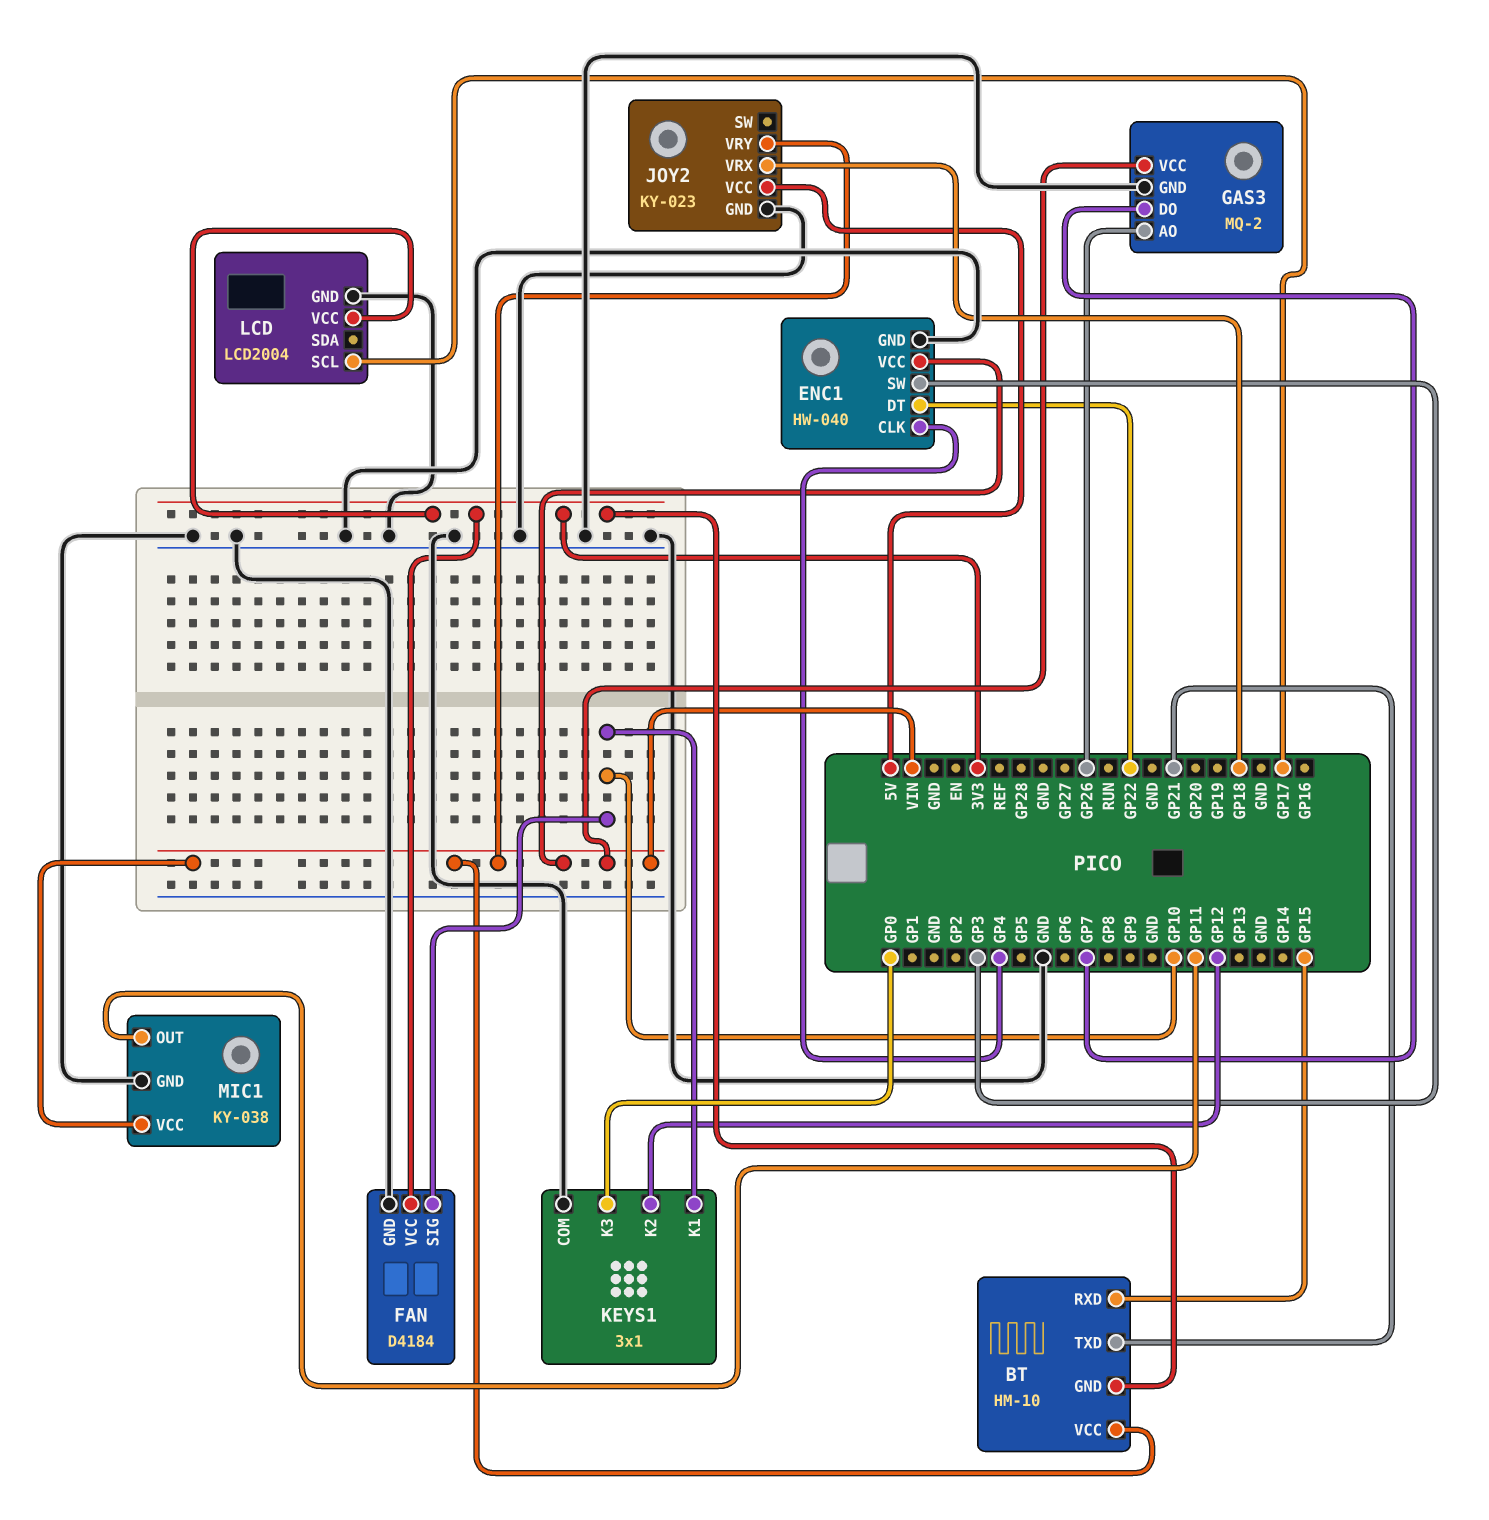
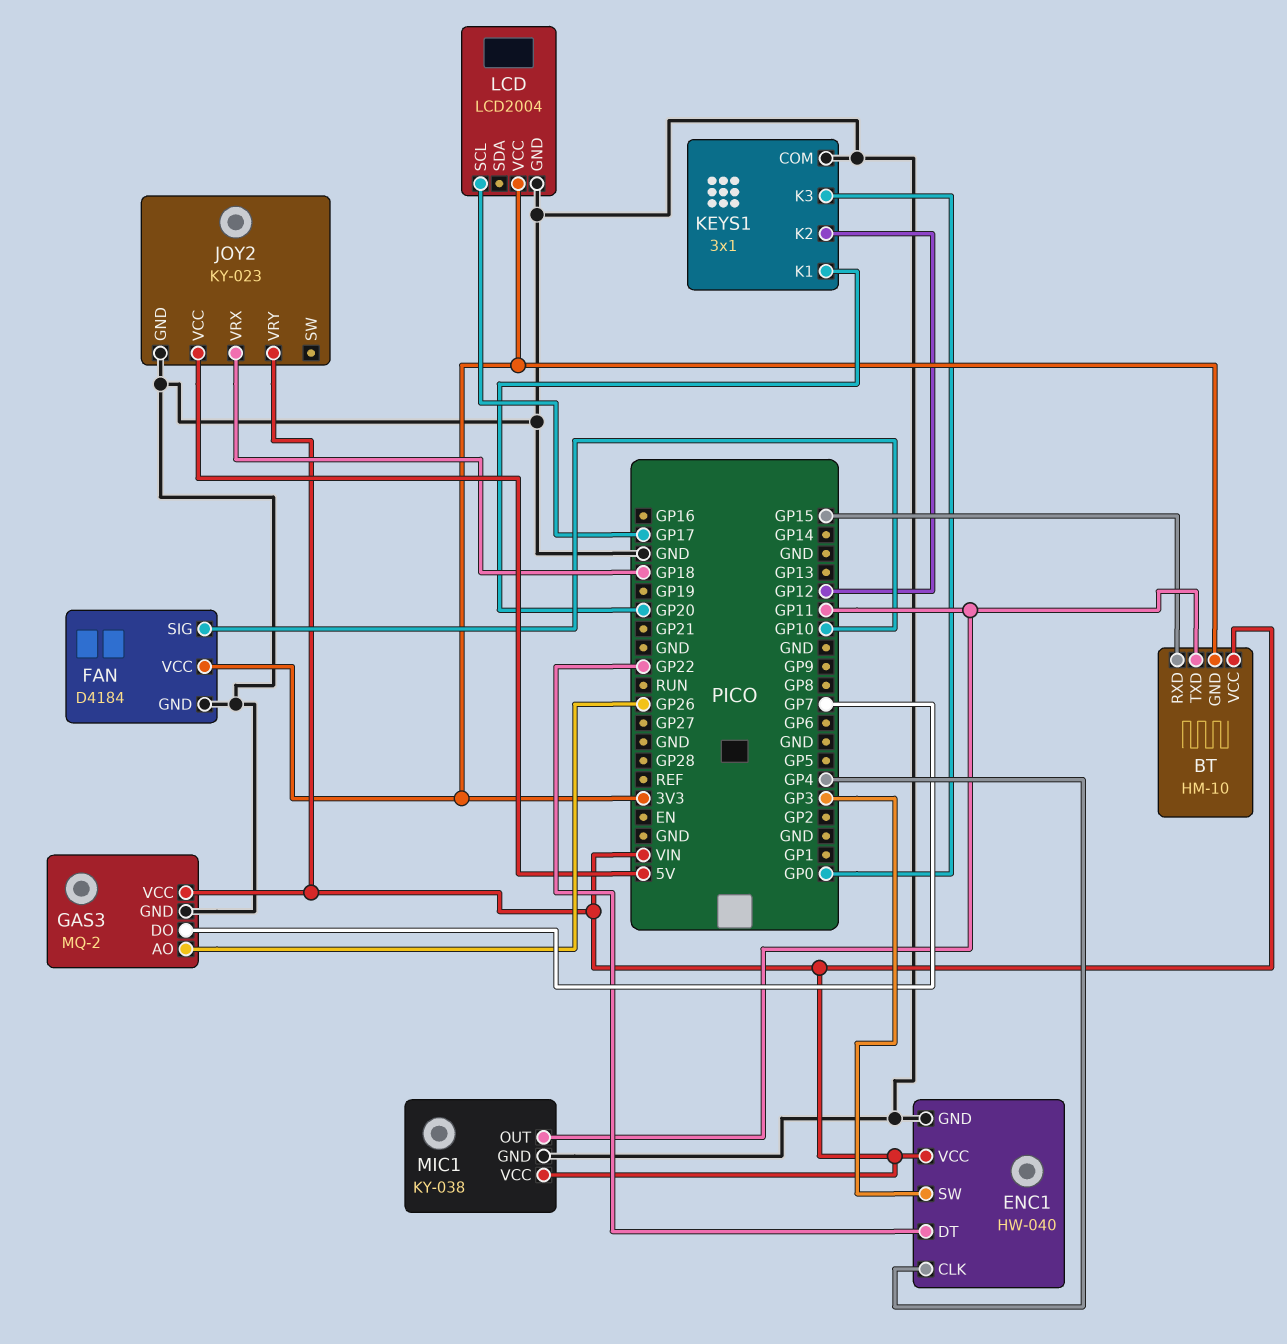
BT pin TXD: GP21 -> GP11
KEYS1 pin K1: GP10 -> GP20

